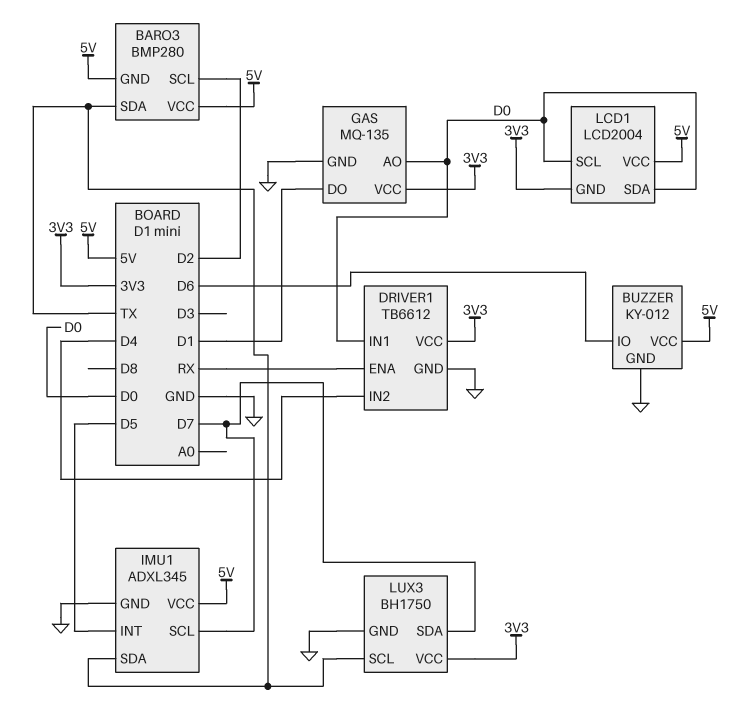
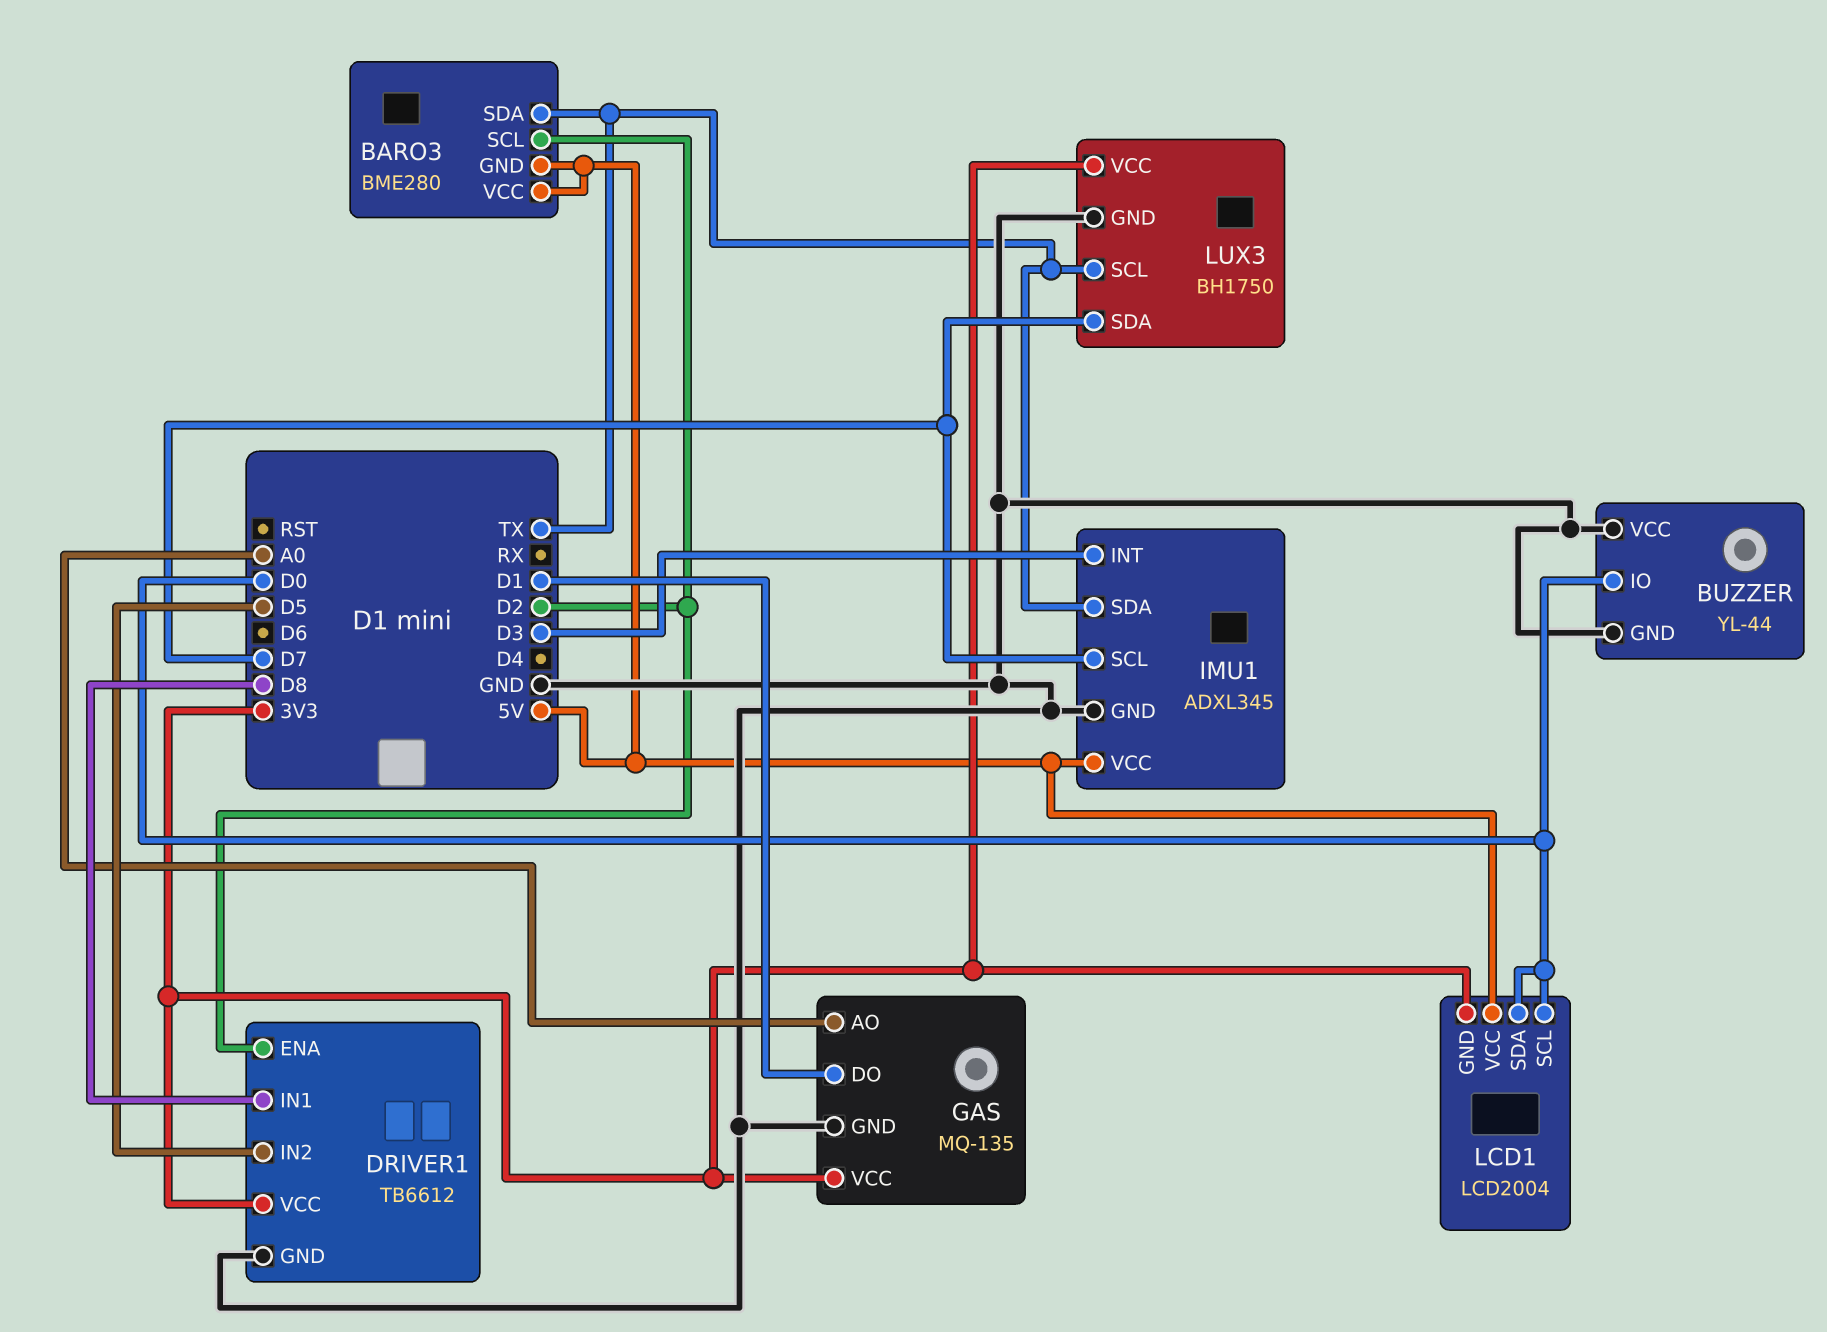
BARO3: BMP280 -> BME280
BUZZER: KY-012 -> YL-44
BUZZER pin IO: D6 -> D0
BUZZER pin VCC: 5V -> GND
DRIVER1 pin ENA: RX -> D2
DRIVER1 pin IN1: D0 -> D8
DRIVER1 pin IN2: D4 -> D5
GAS pin AO: D0 -> A0
IMU1 pin INT: D5 -> D3

